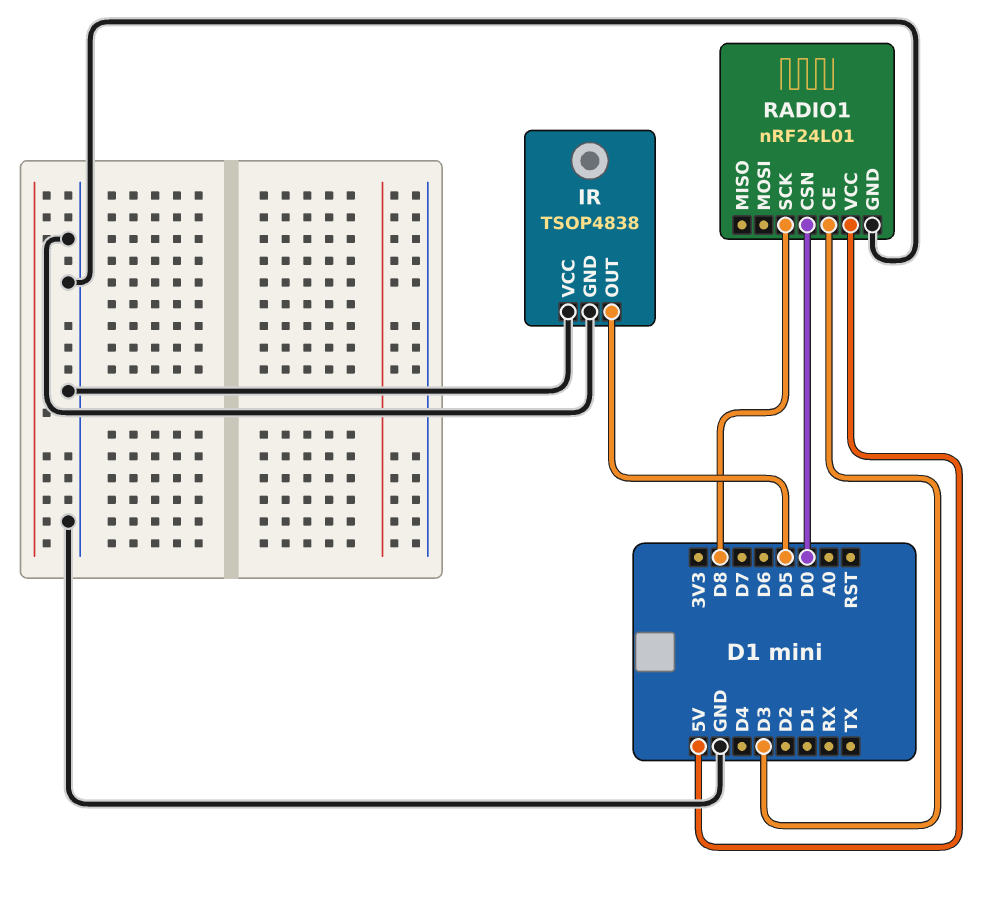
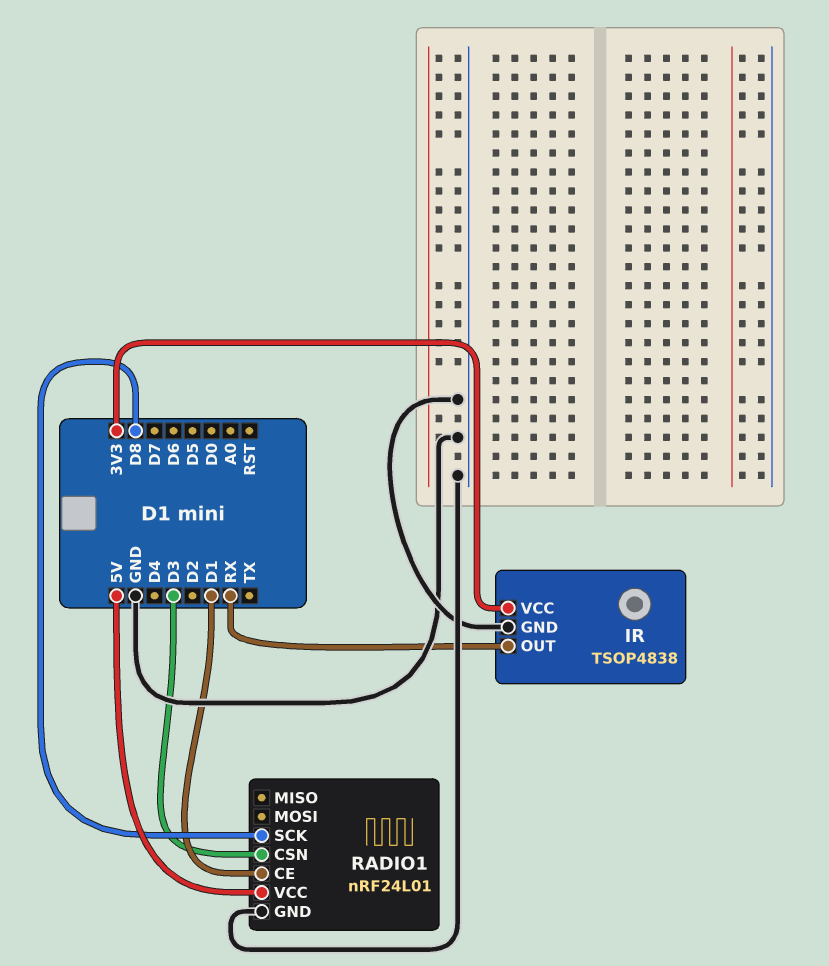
IR pin OUT: D5 -> RX
IR pin VCC: GND -> 3V3
RADIO1 pin CE: D3 -> D1
RADIO1 pin CSN: D0 -> D3

